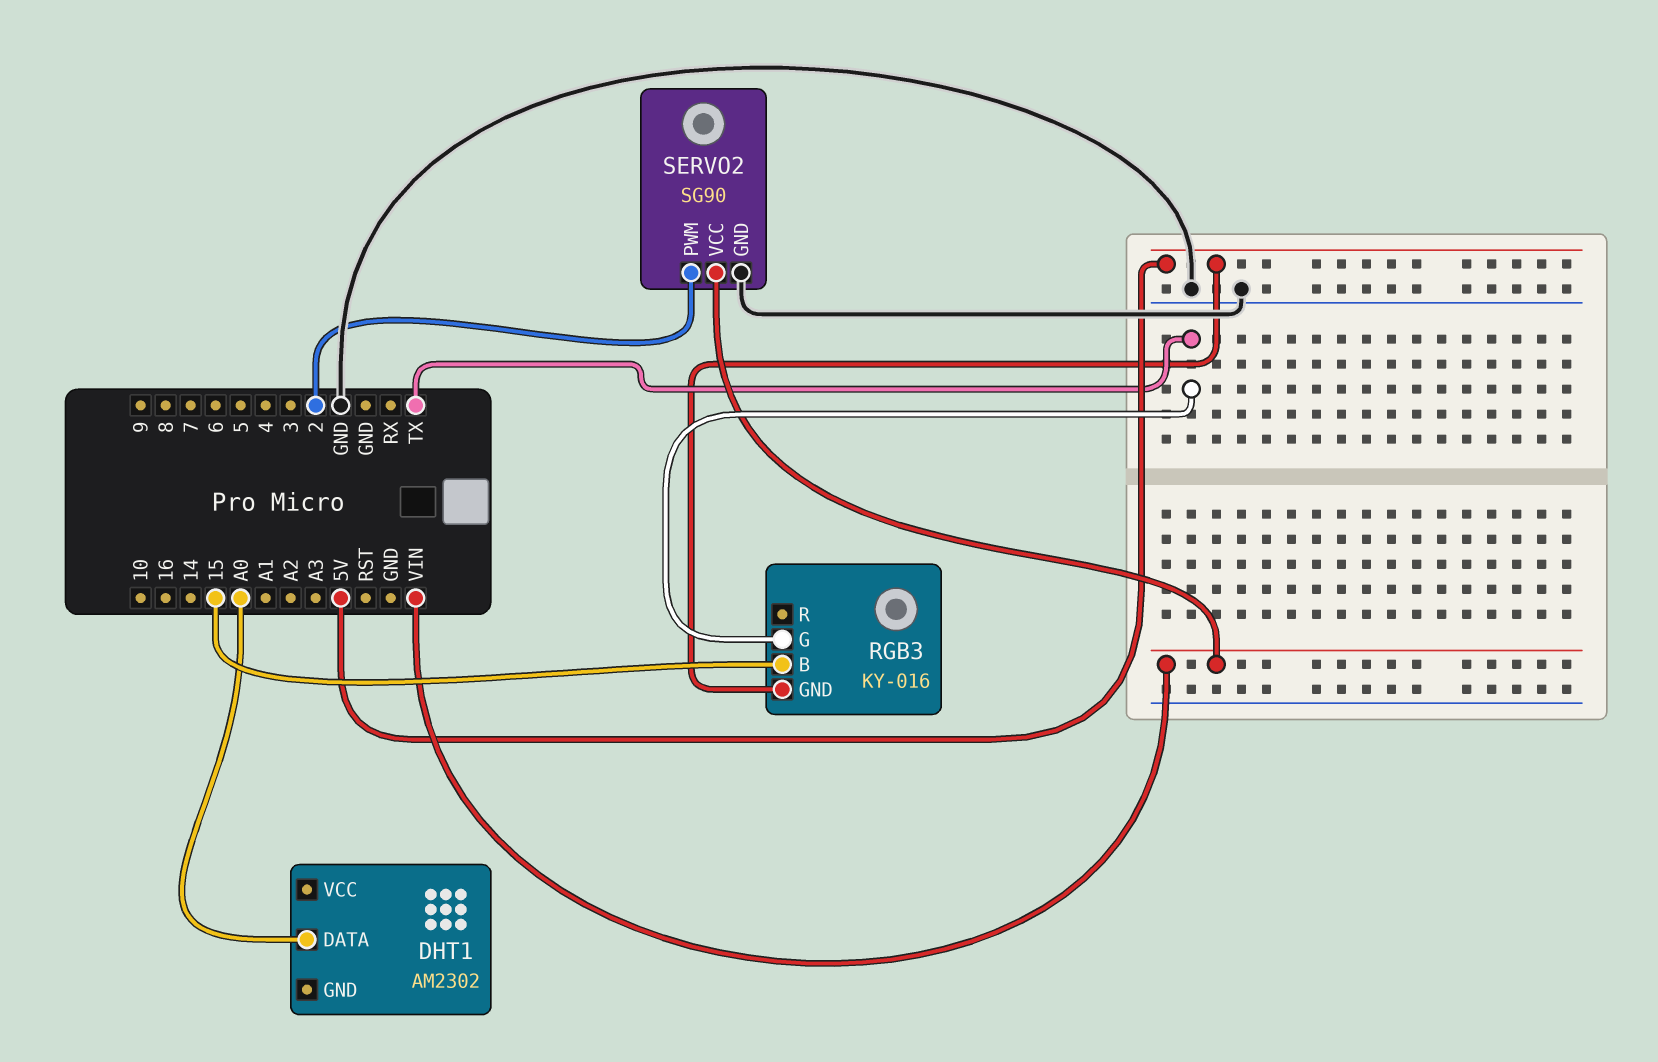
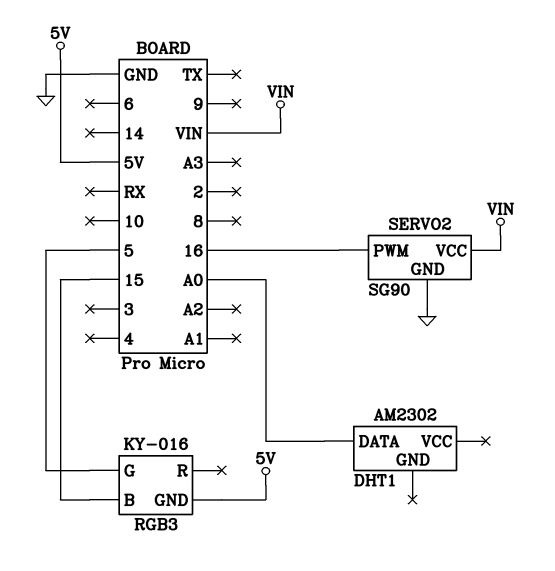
RGB3 pin G: TX -> 5
SERVO2 pin PWM: 2 -> 16

